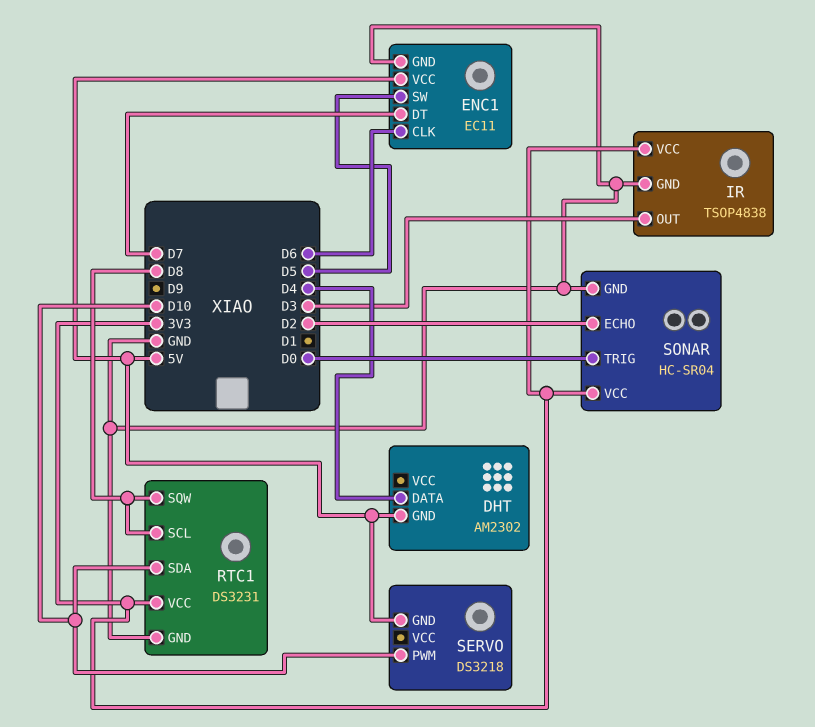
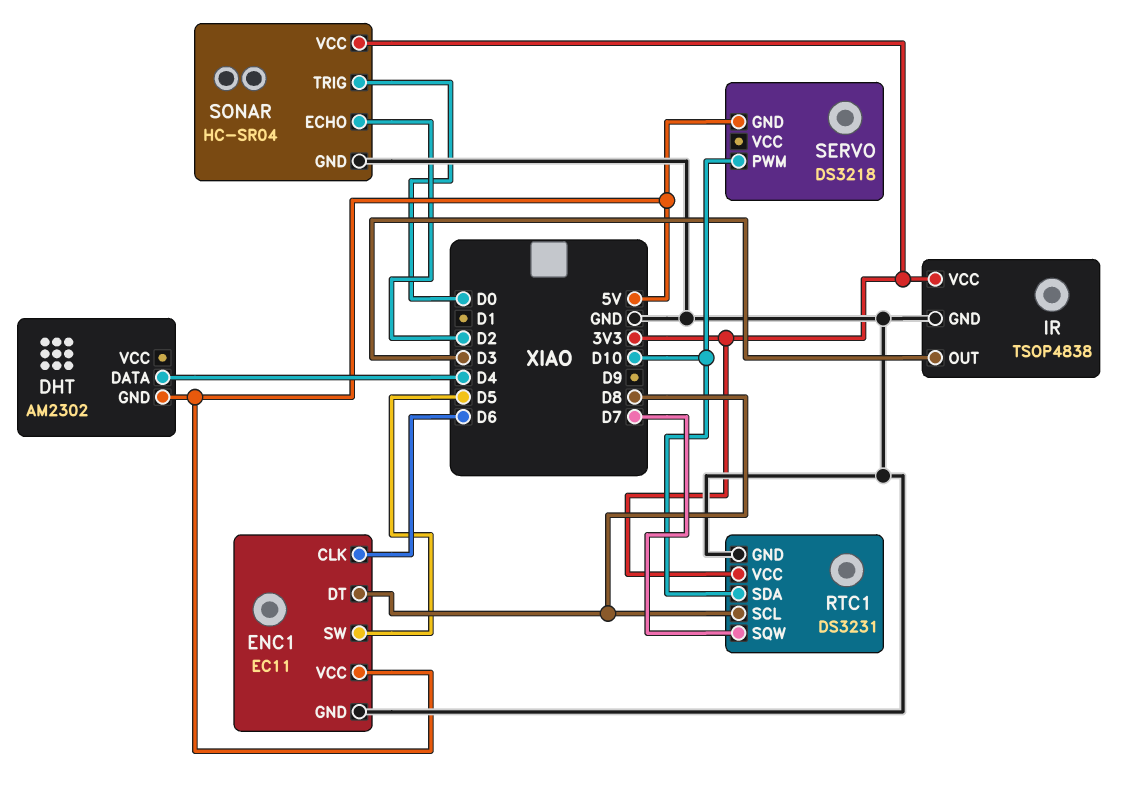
ENC1 pin DT: D7 -> D8
RTC1 pin SQW: D8 -> D7

